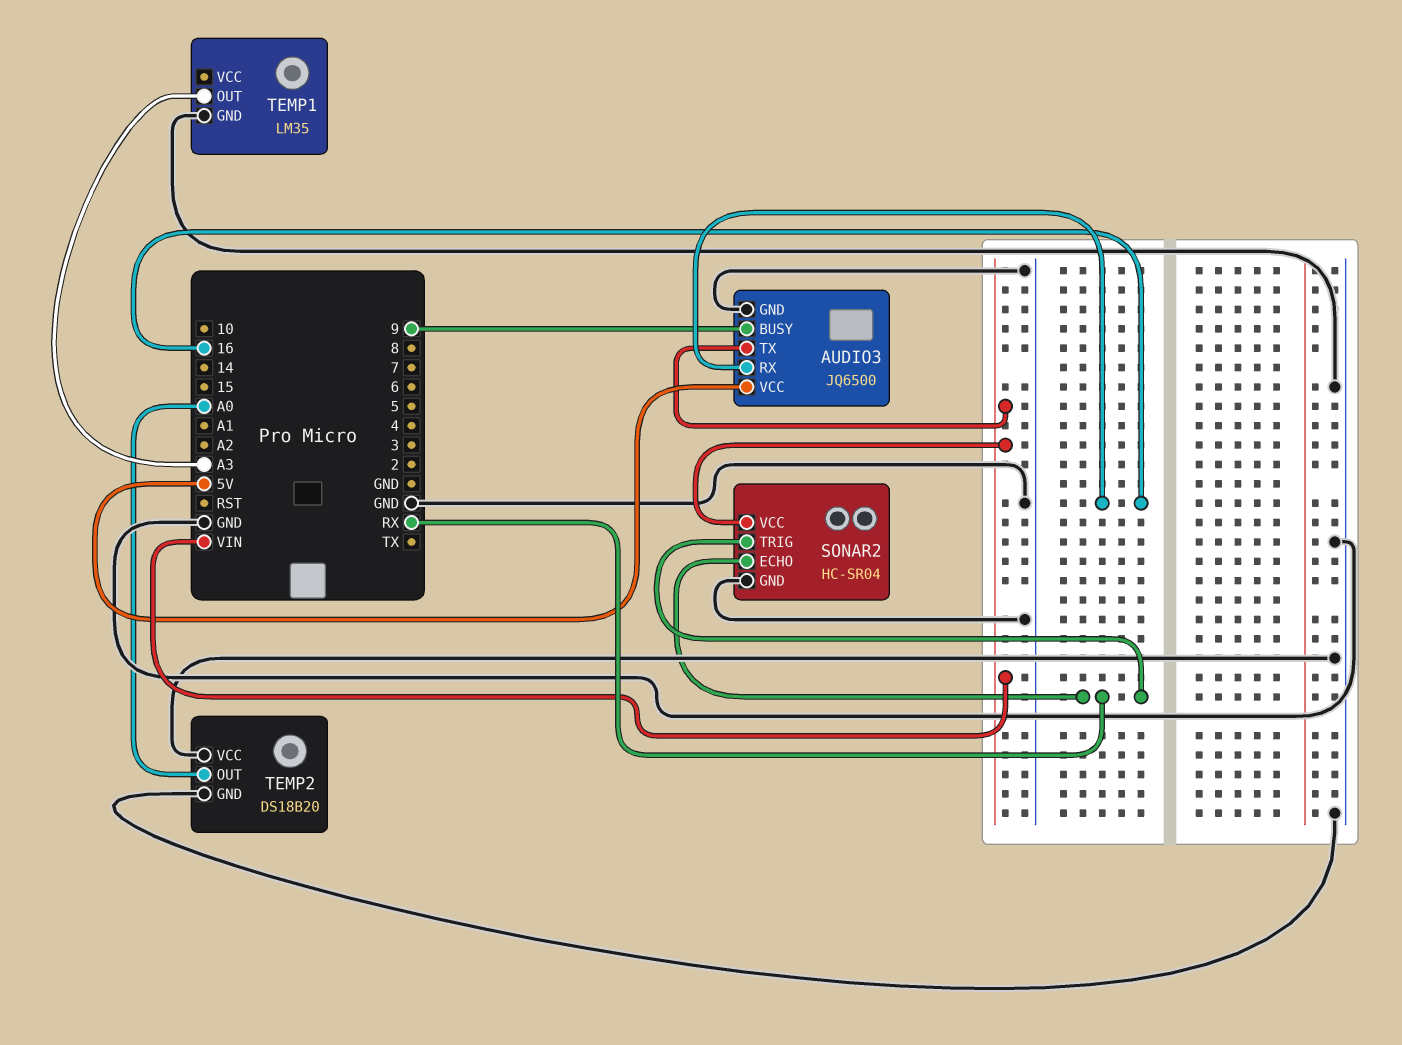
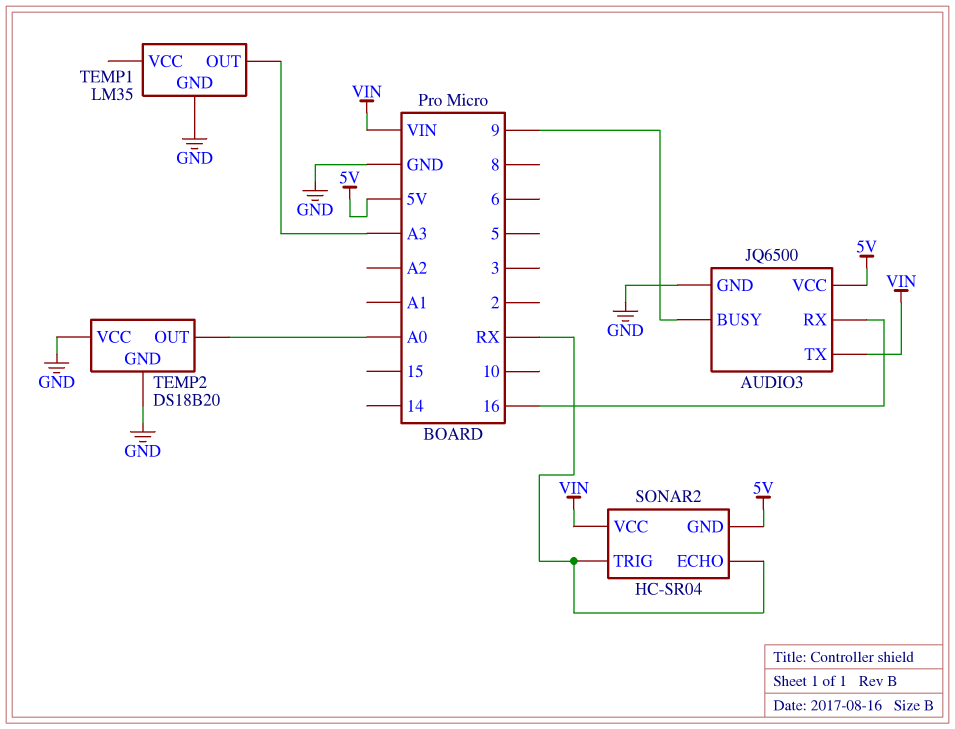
SONAR2 pin GND: GND -> 5V

